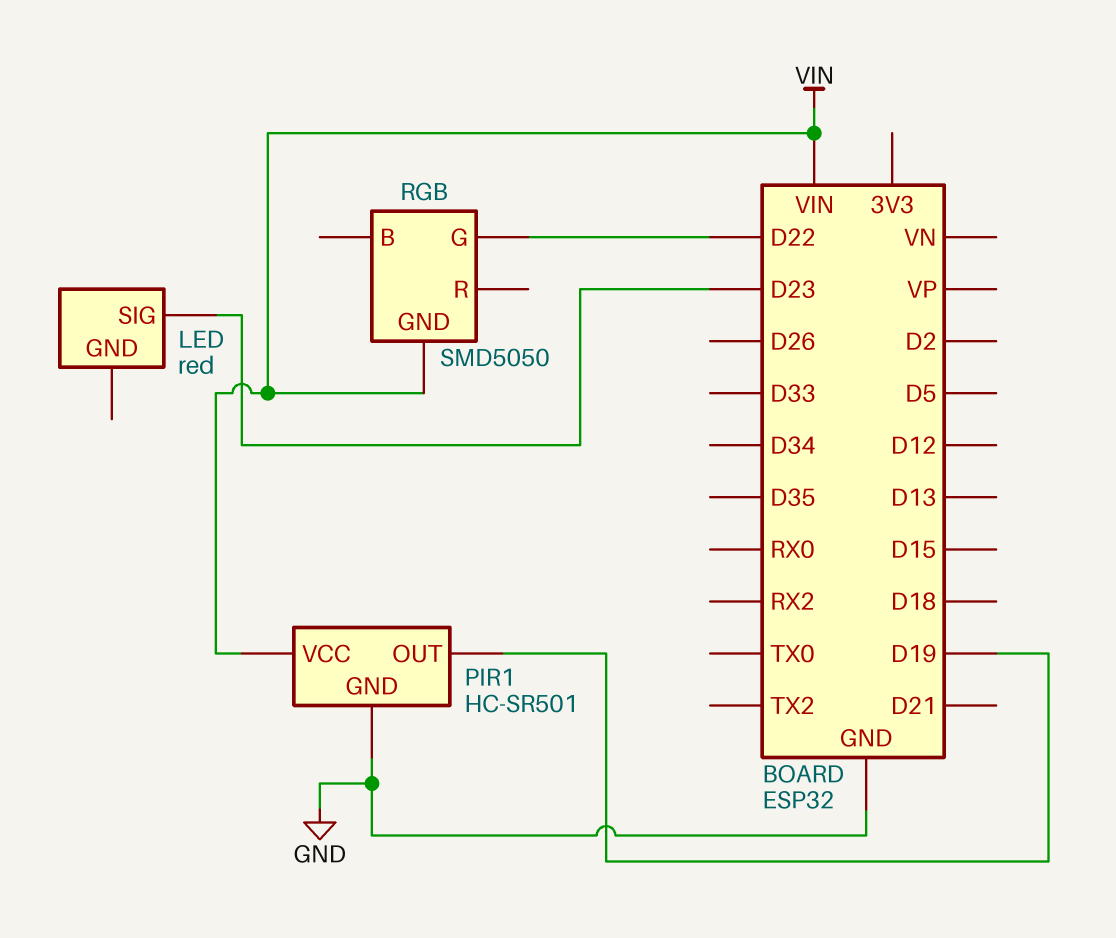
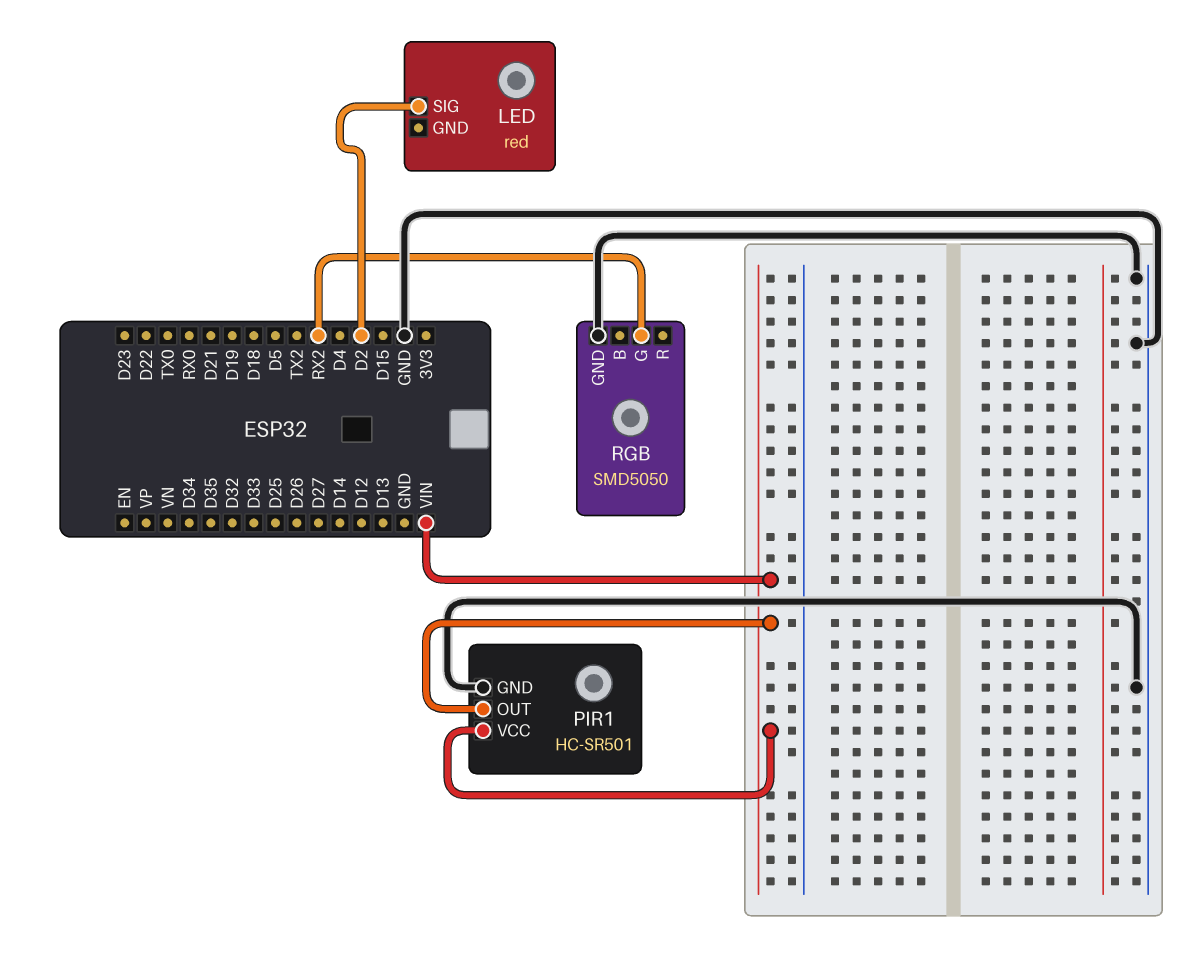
LED pin SIG: D23 -> D2
PIR1 pin OUT: D19 -> VIN
RGB pin G: D22 -> RX2
RGB pin GND: VIN -> GND

